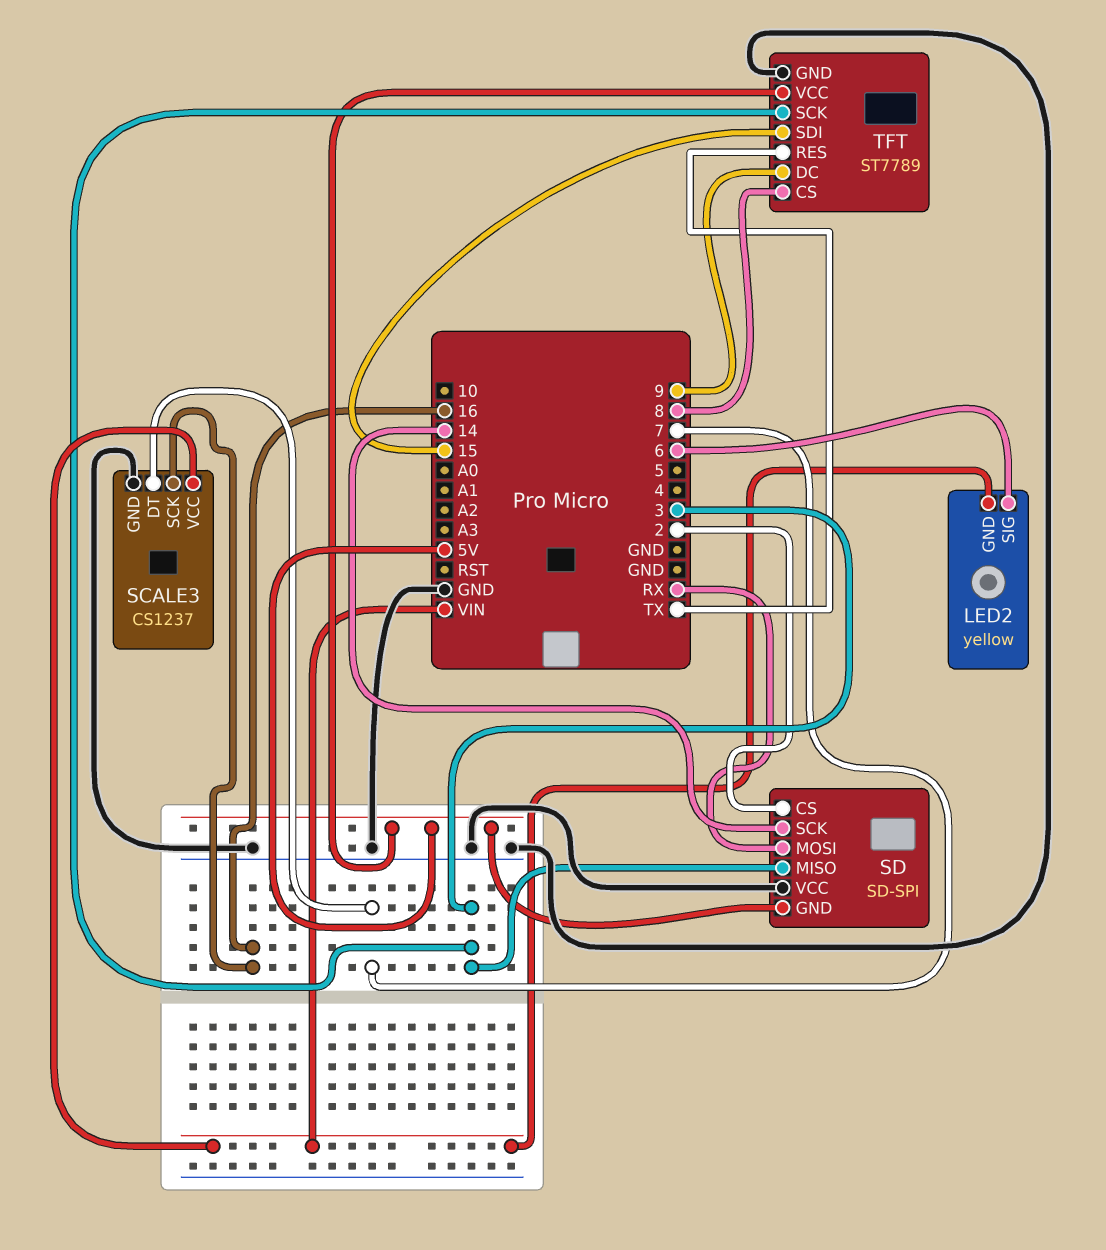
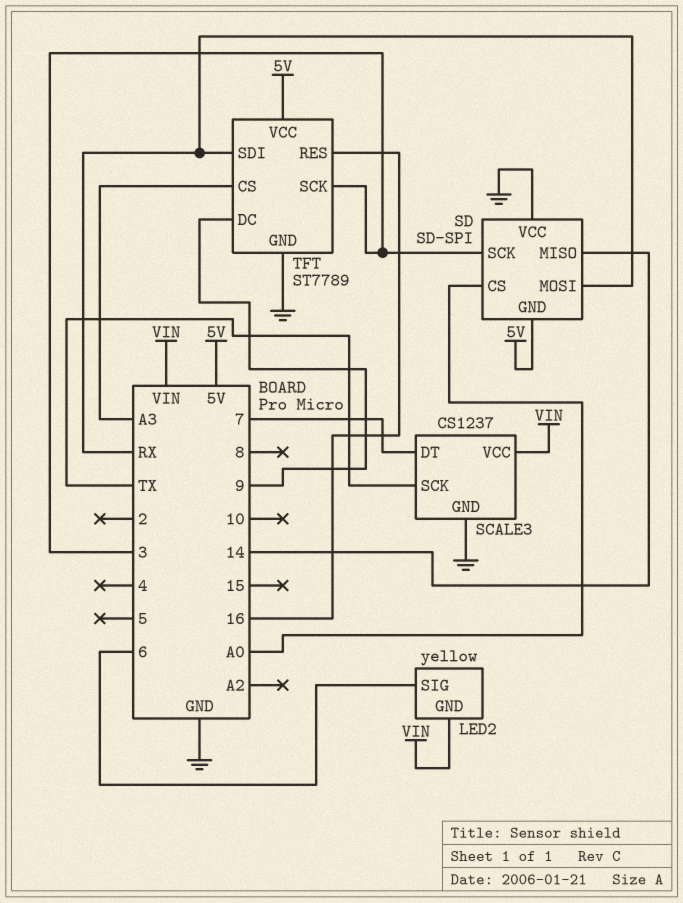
SCALE3 pin SCK: 16 -> TX
SD pin CS: 2 -> A0
SD pin MISO: 3 -> 14
SD pin SCK: 14 -> 3
TFT pin CS: 8 -> A3
TFT pin RES: TX -> 16
TFT pin SDI: 15 -> RX

